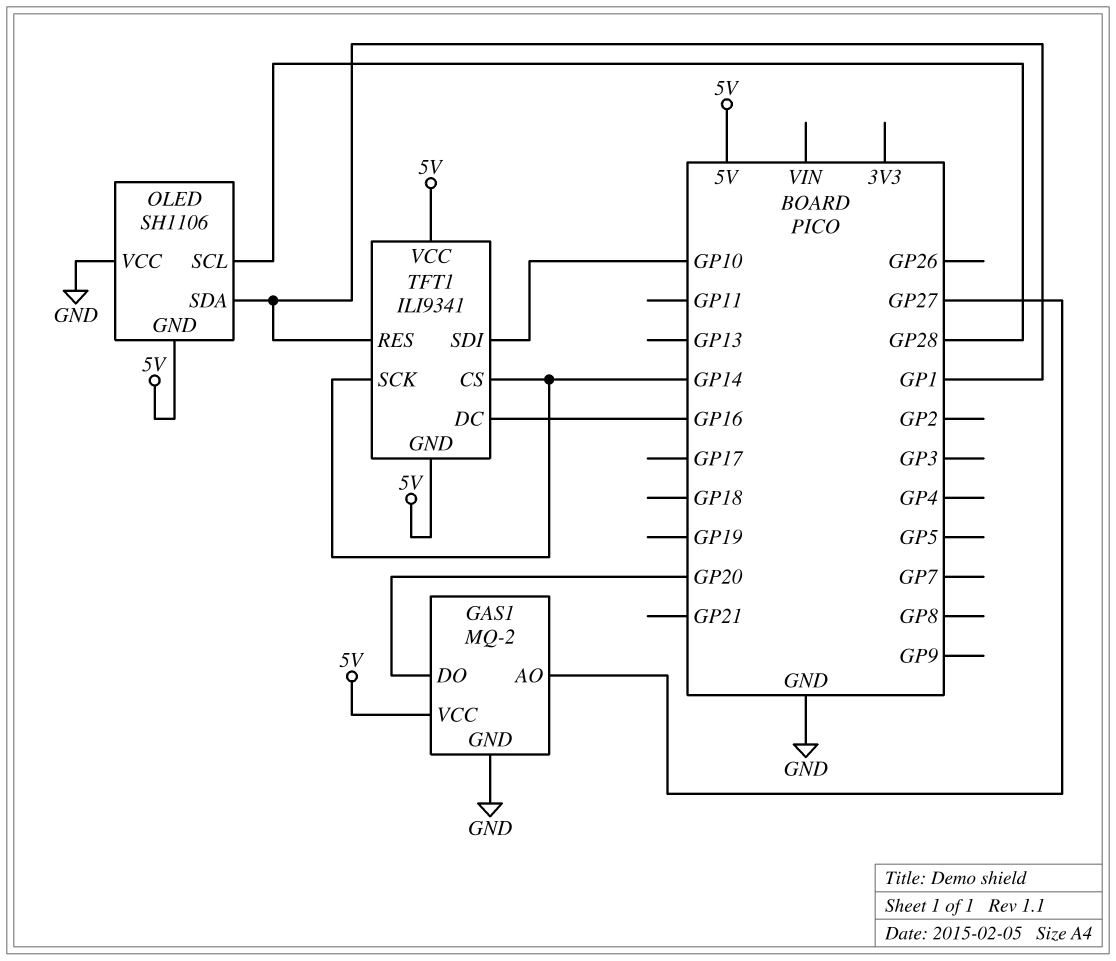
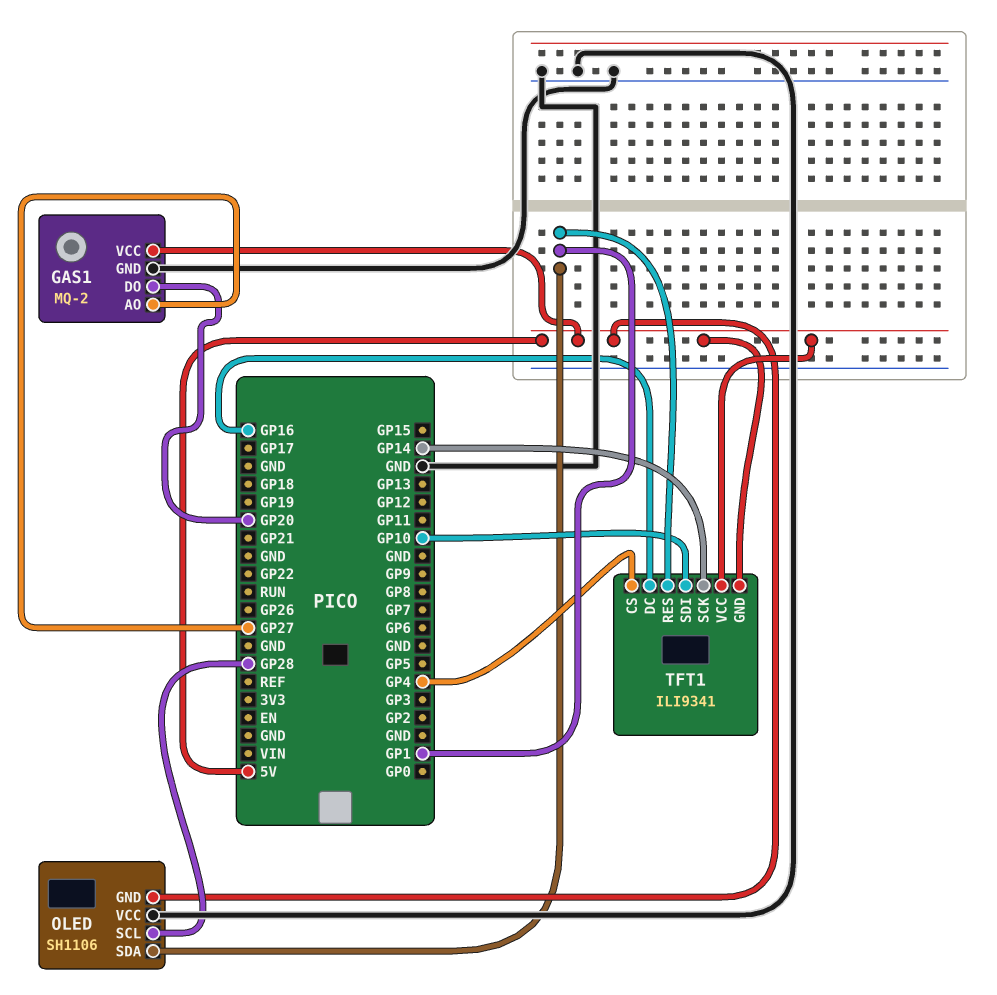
TFT1 pin CS: GP14 -> GP4

